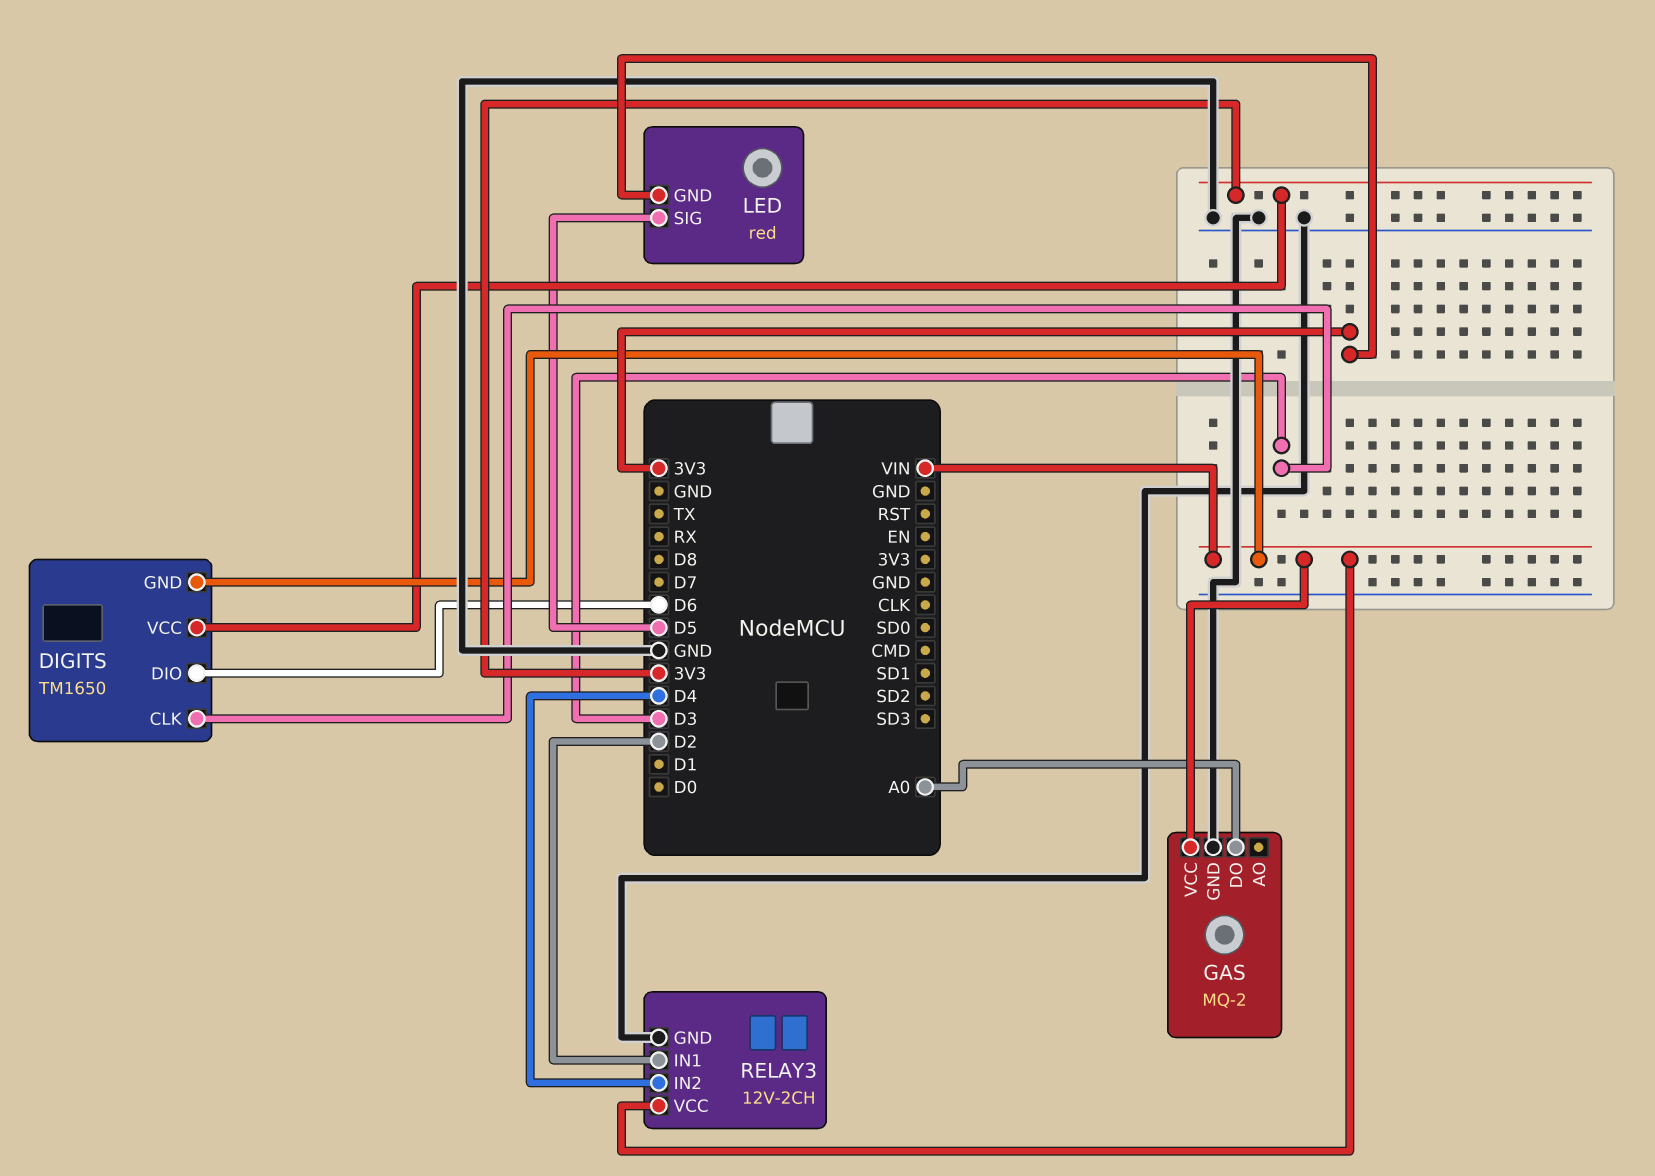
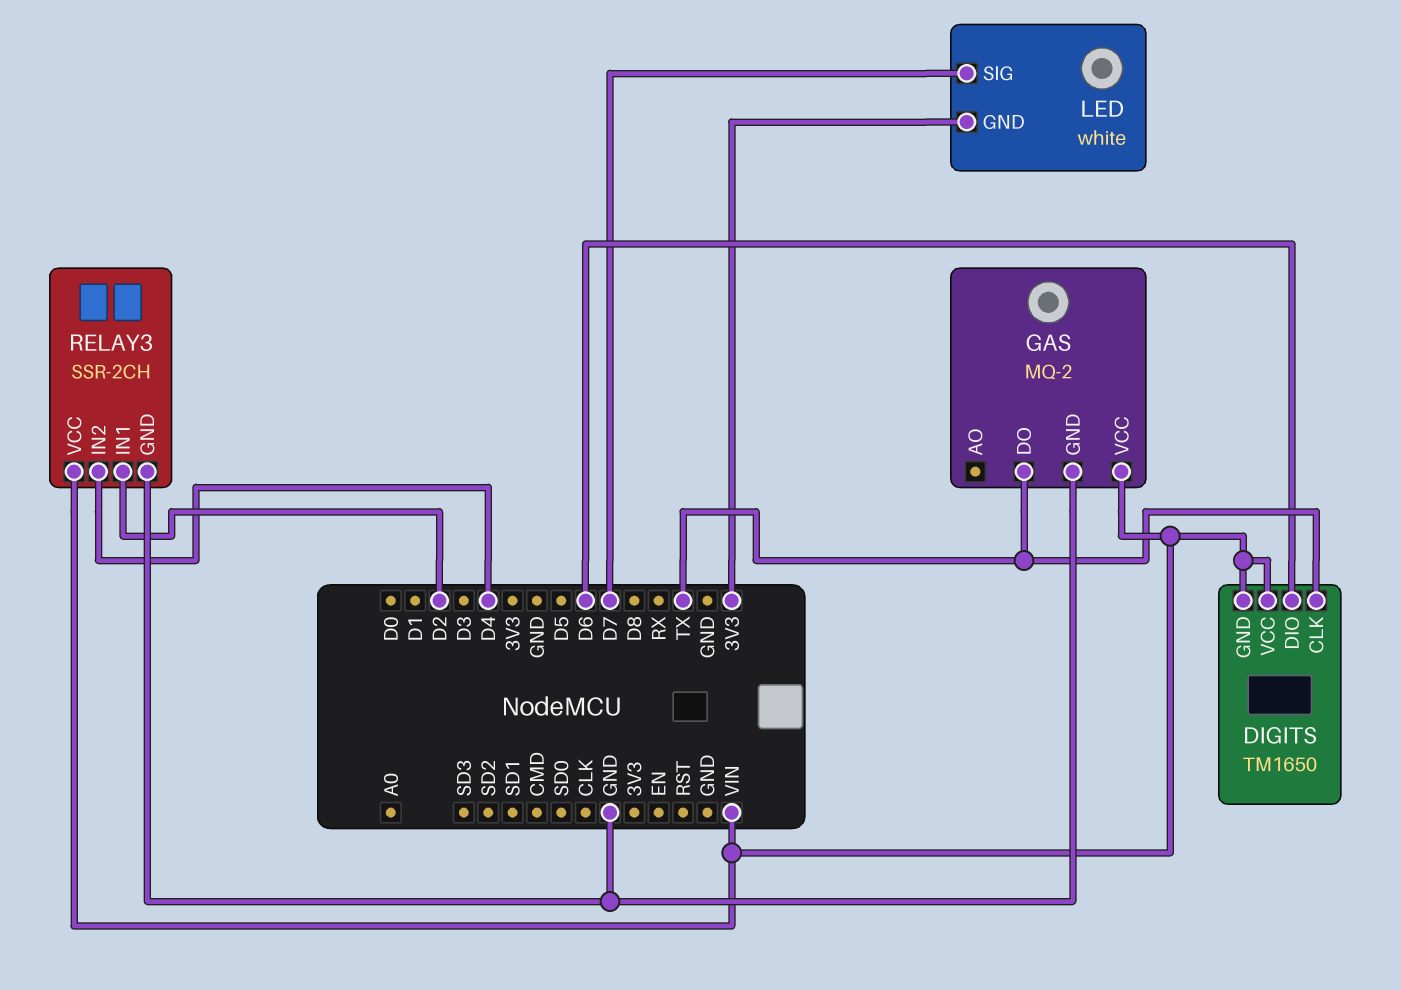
DIGITS pin CLK: D3 -> TX
DIGITS pin VCC: 3V3 -> VIN
GAS pin DO: A0 -> TX
LED: red -> white
LED pin SIG: D5 -> D7
RELAY3: 12V-2CH -> SSR-2CH

